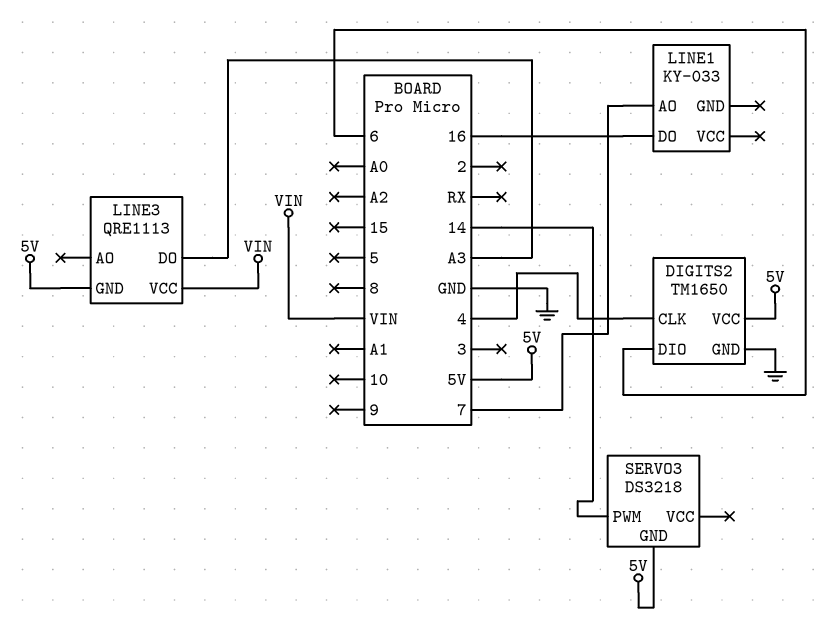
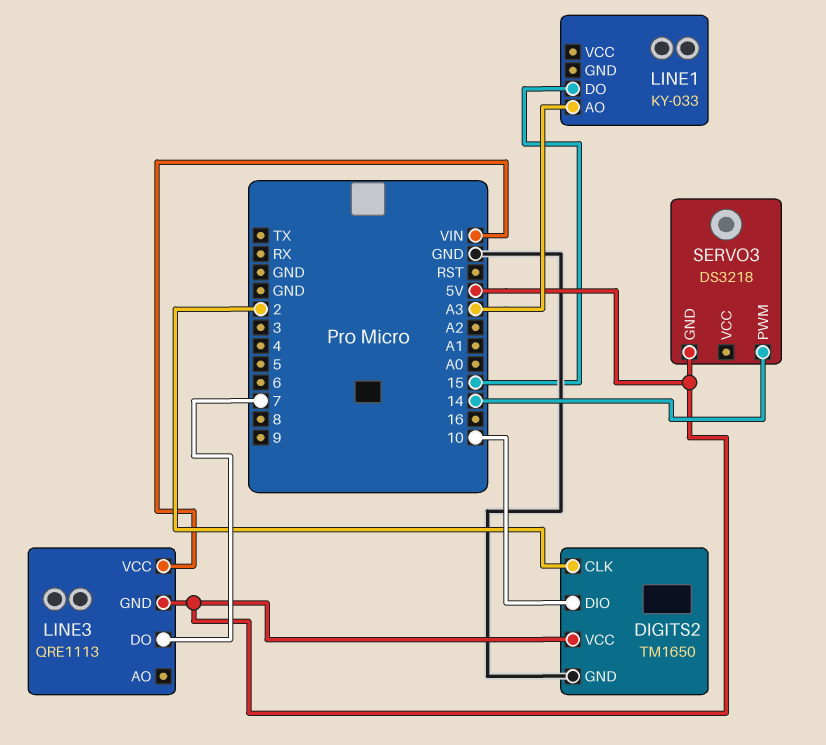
DIGITS2 pin CLK: 4 -> 2
DIGITS2 pin DIO: 6 -> 10
LINE1 pin AO: 7 -> A3
LINE1 pin DO: 16 -> 15
LINE3 pin DO: A3 -> 7

